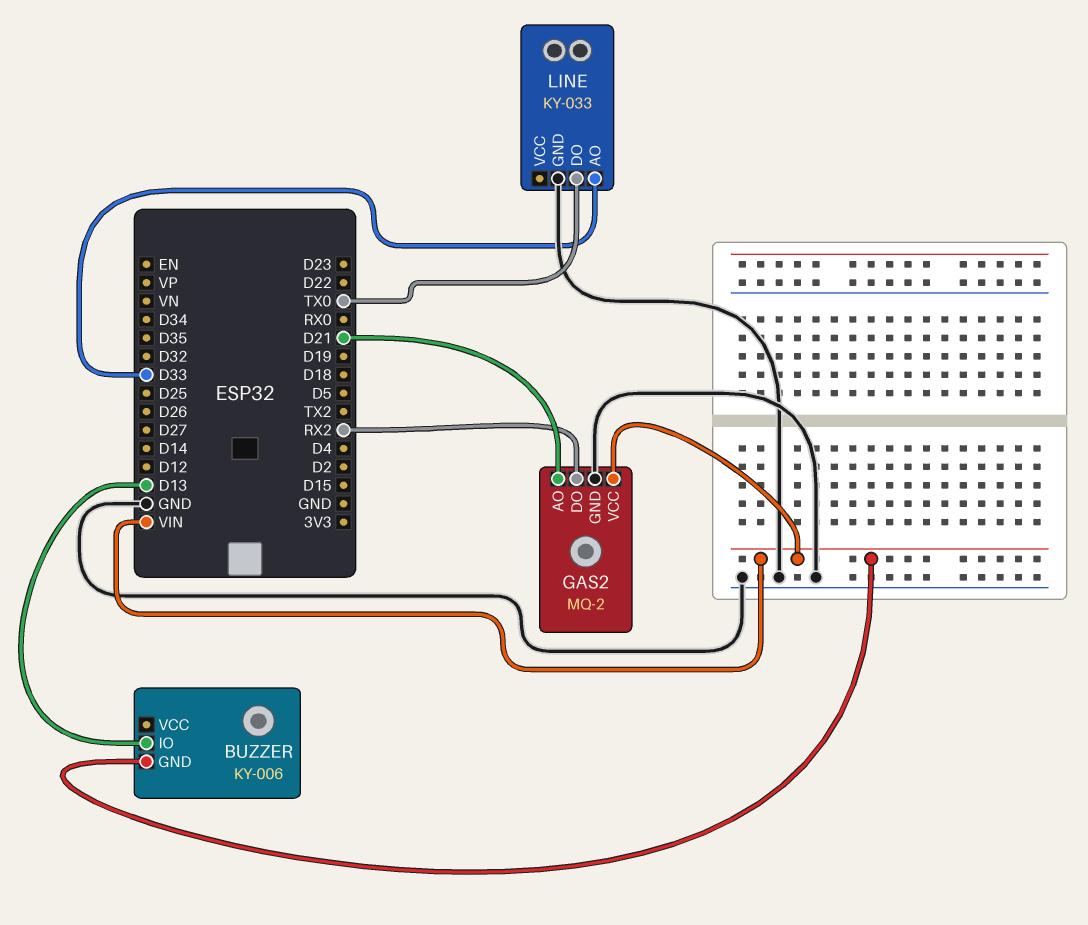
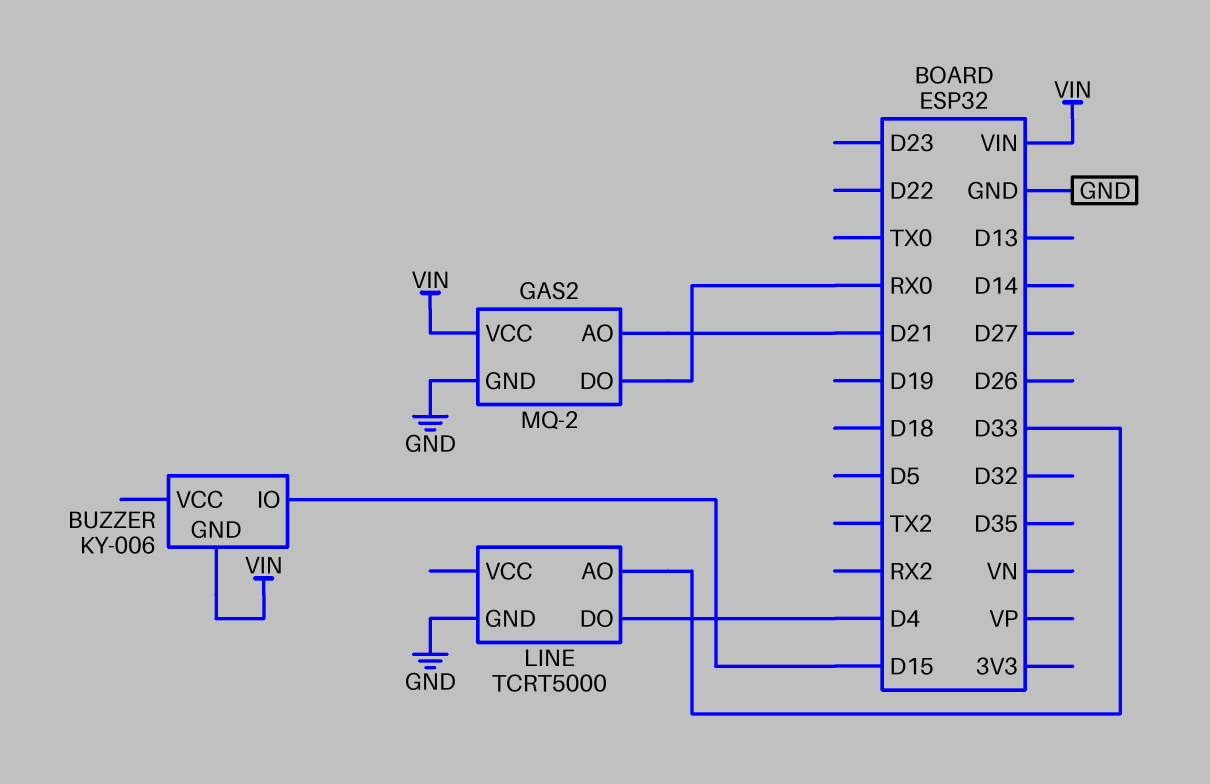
BUZZER pin IO: D13 -> D15
GAS2 pin DO: RX2 -> RX0
LINE: KY-033 -> TCRT5000
LINE pin DO: TX0 -> D4

